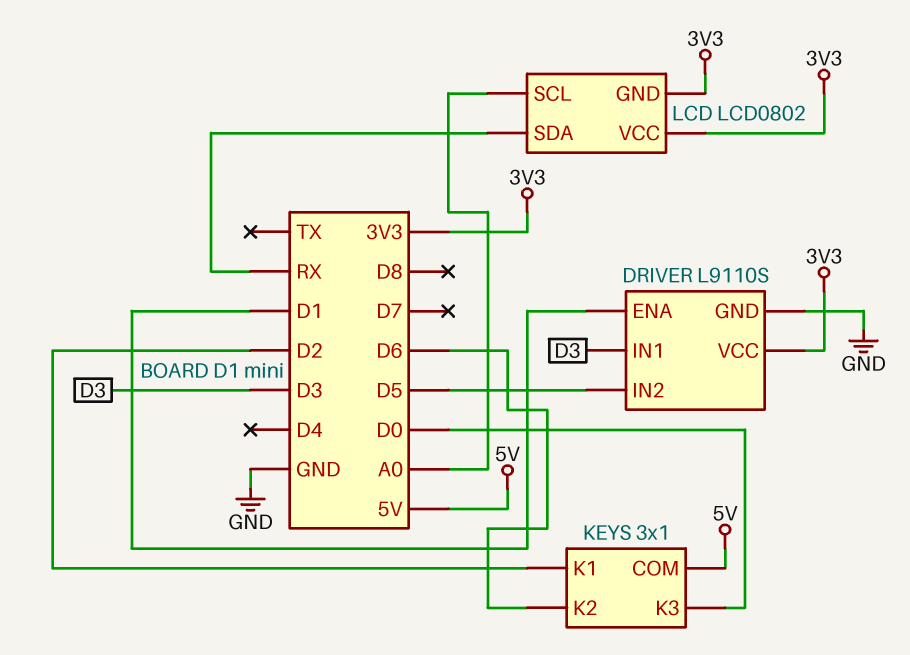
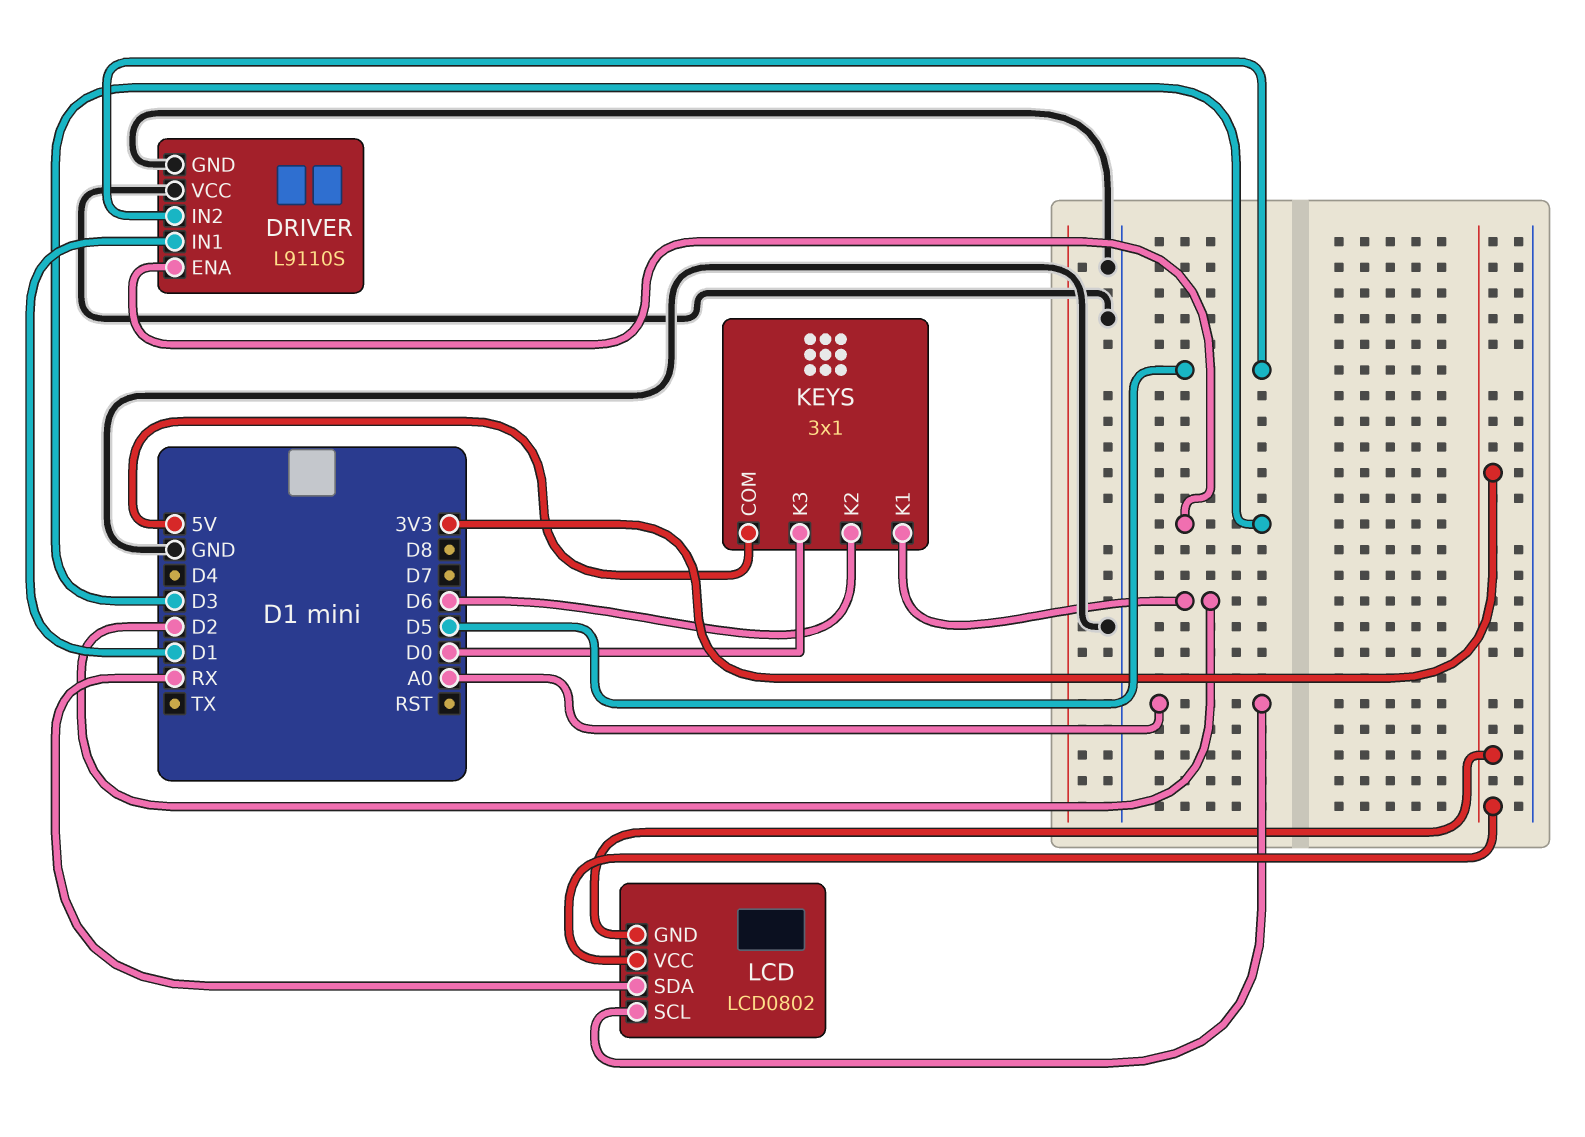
DRIVER pin ENA: D1 -> D3
DRIVER pin IN1: D3 -> D1
DRIVER pin VCC: 3V3 -> GND

